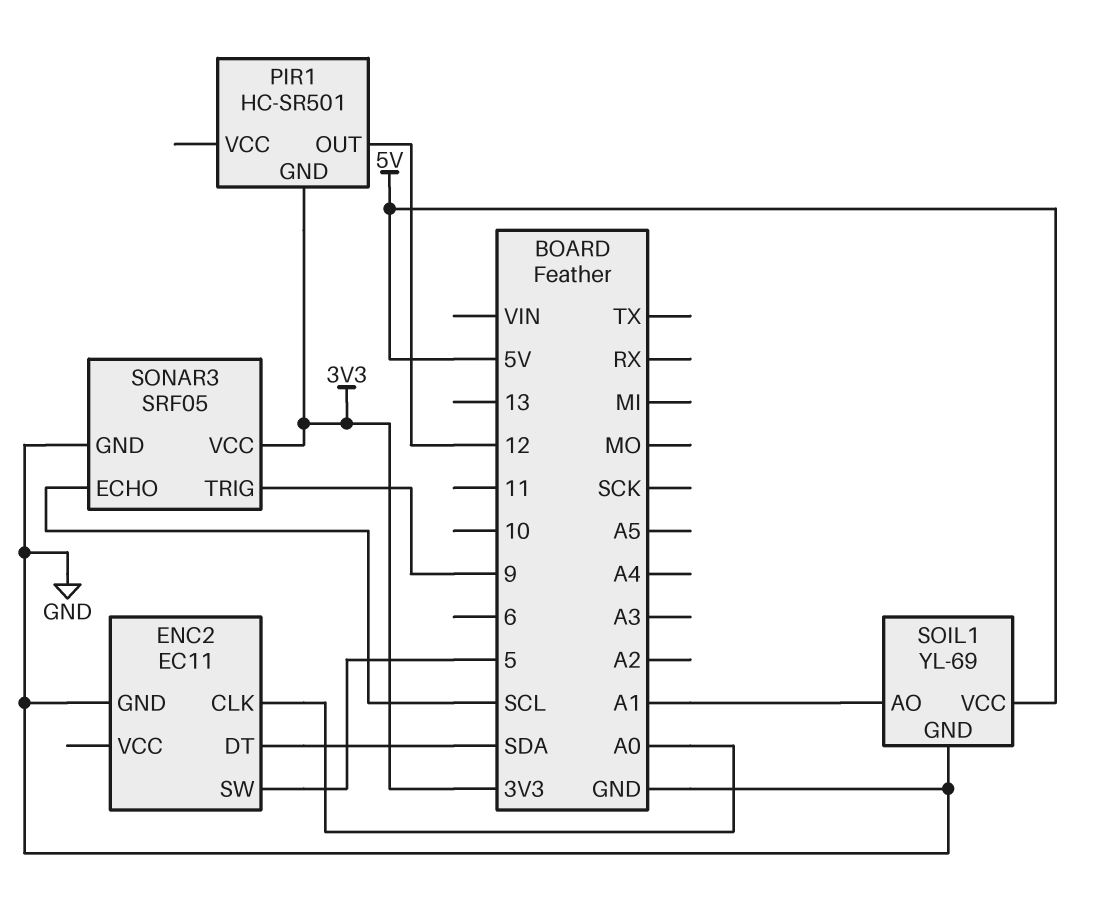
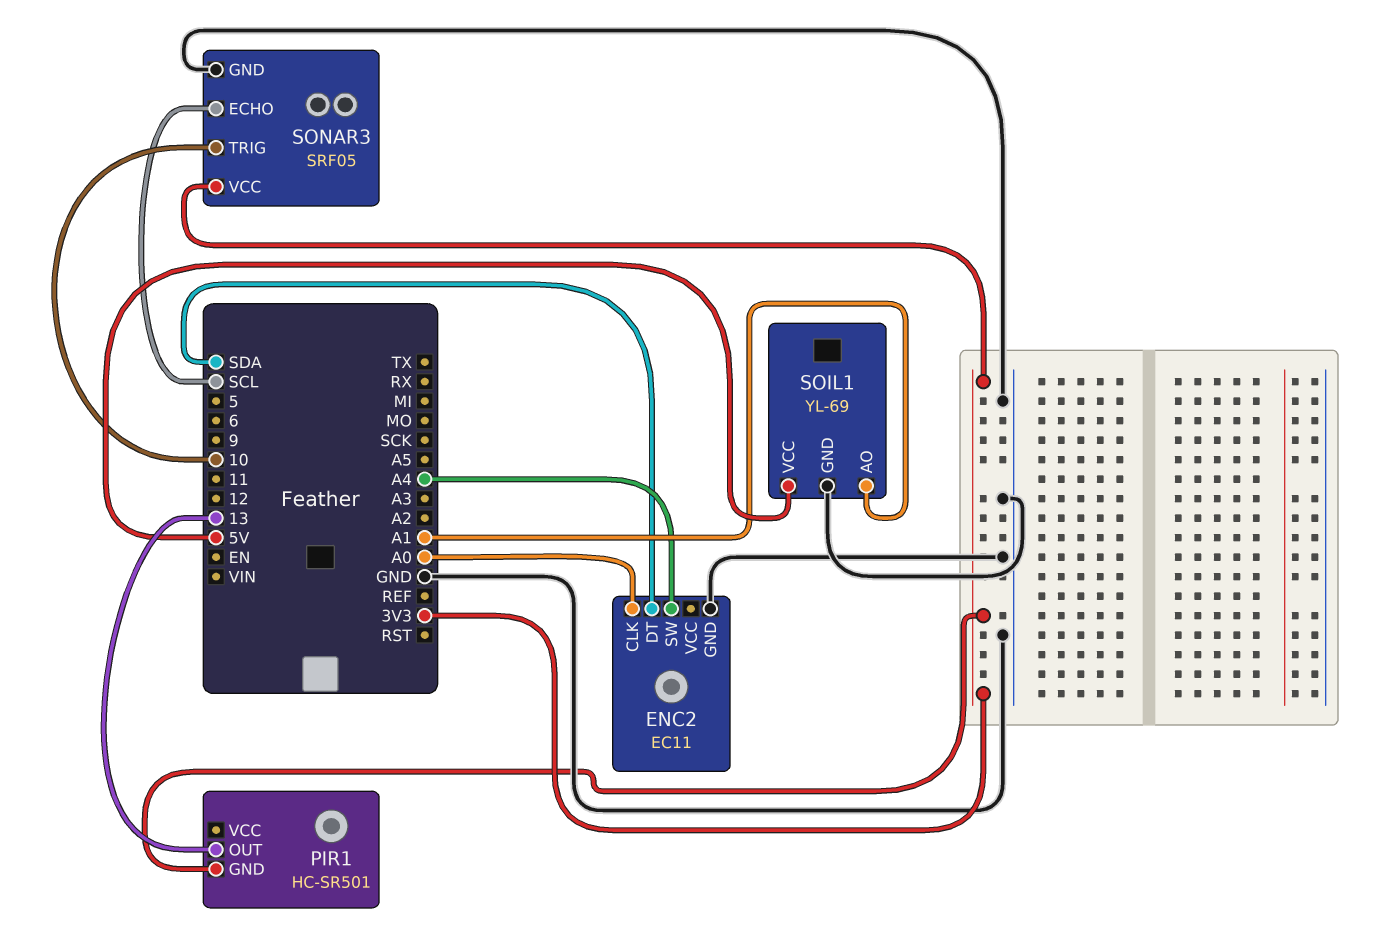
ENC2 pin SW: 5 -> A4
PIR1 pin OUT: 12 -> 13
SONAR3 pin TRIG: 9 -> 10

